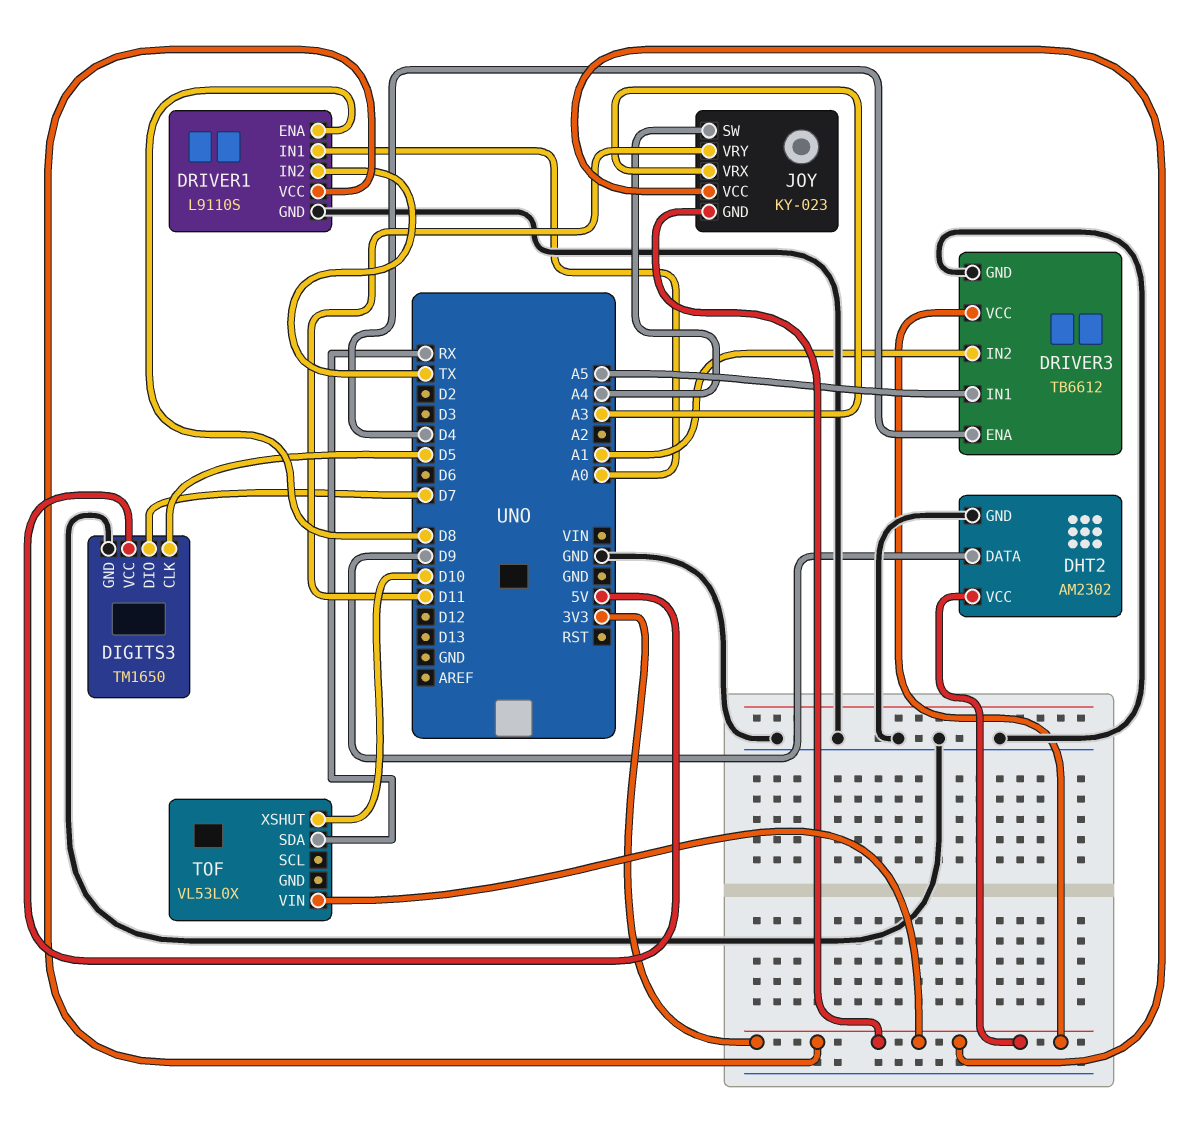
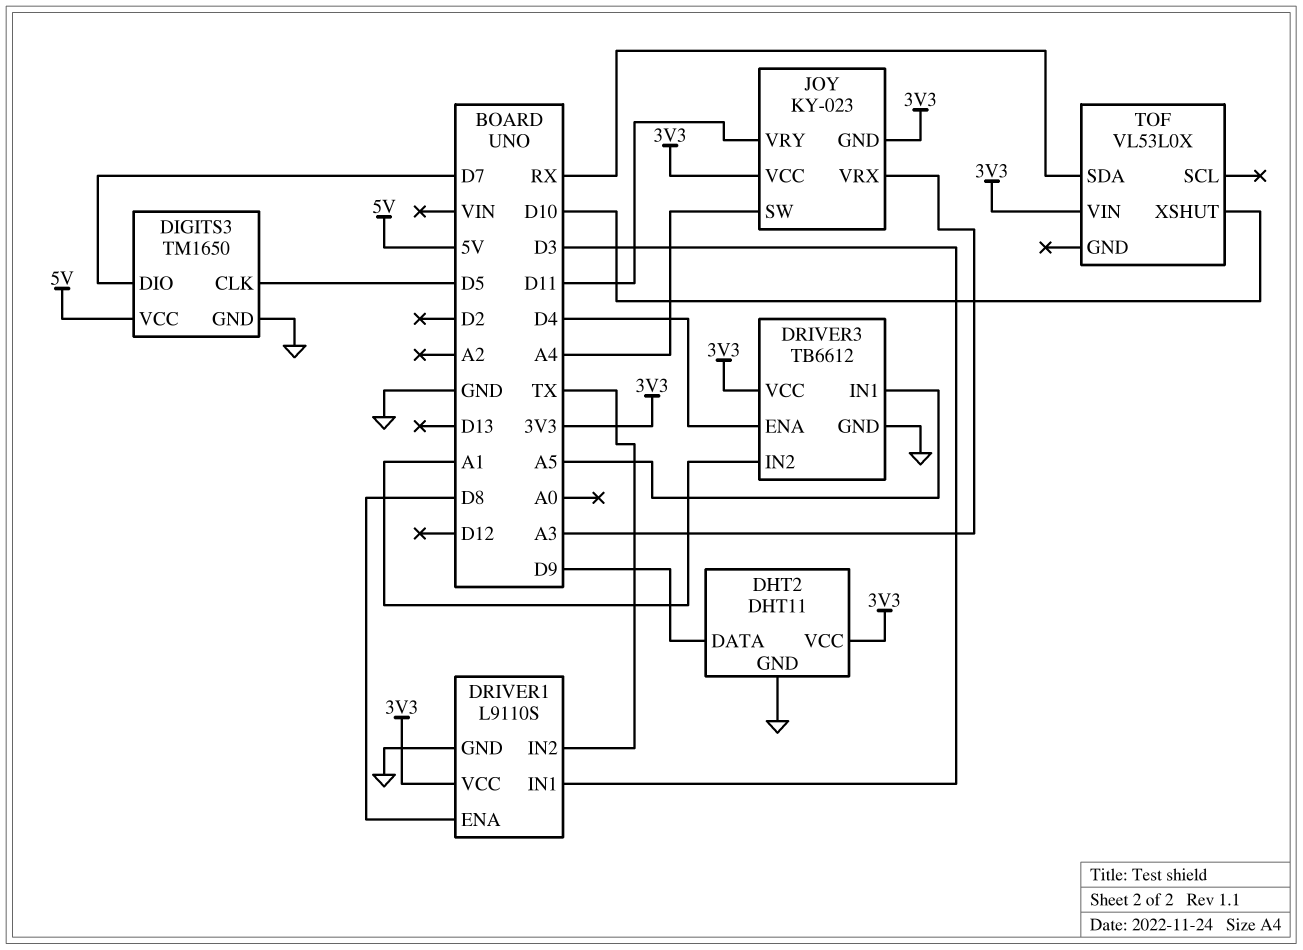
DHT2: AM2302 -> DHT11
DRIVER1 pin IN1: A0 -> D3

